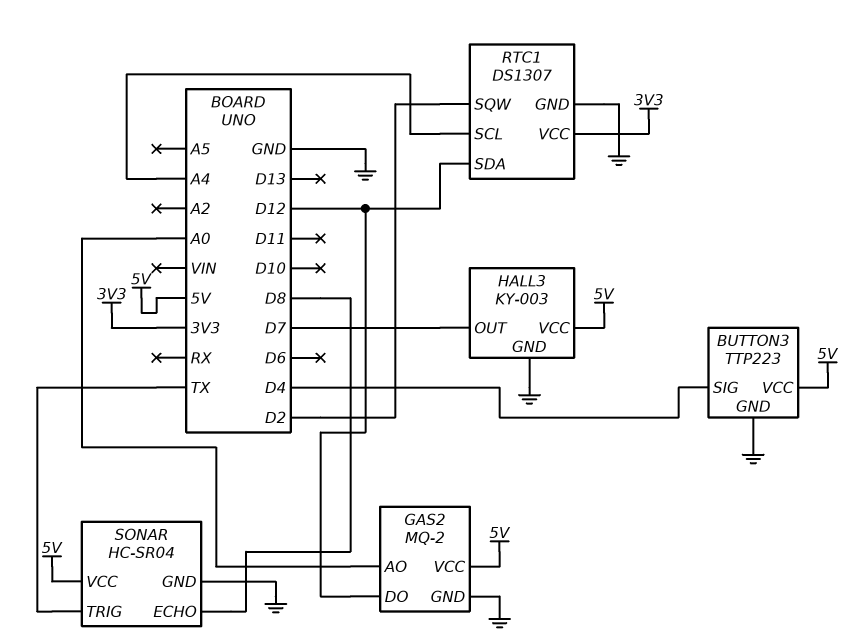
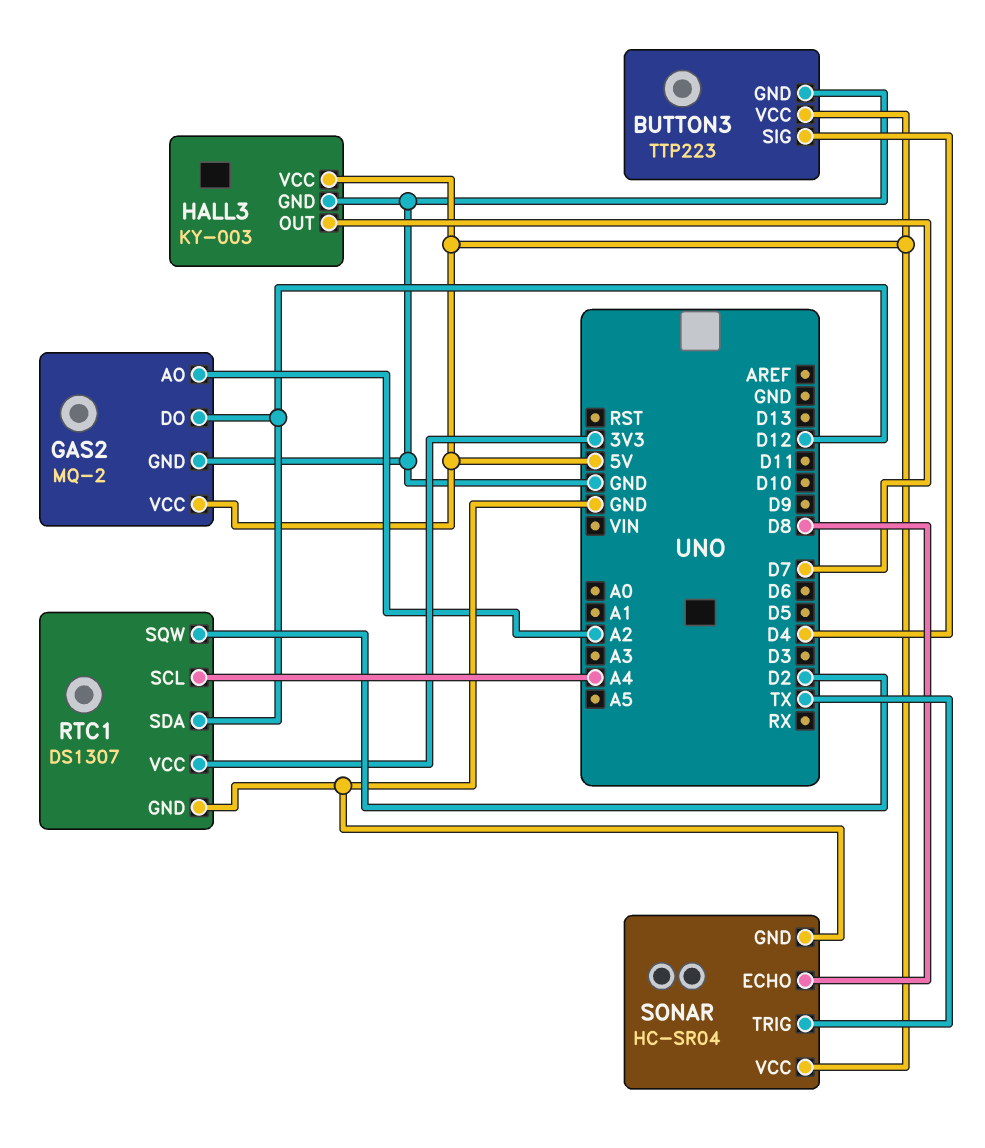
GAS2 pin AO: A0 -> A2

